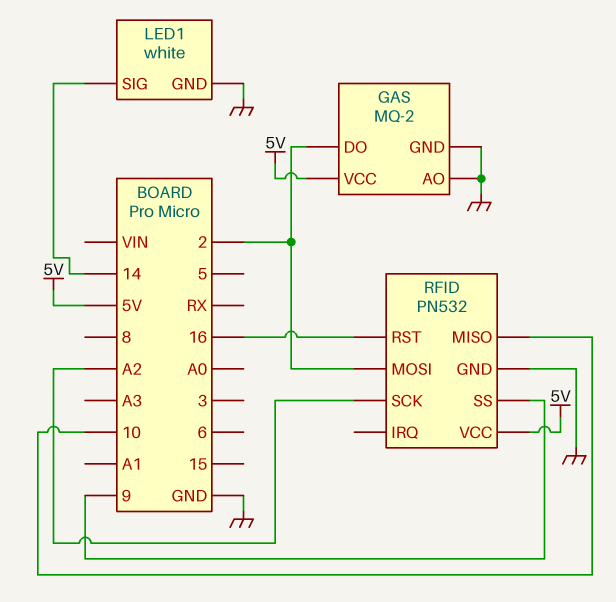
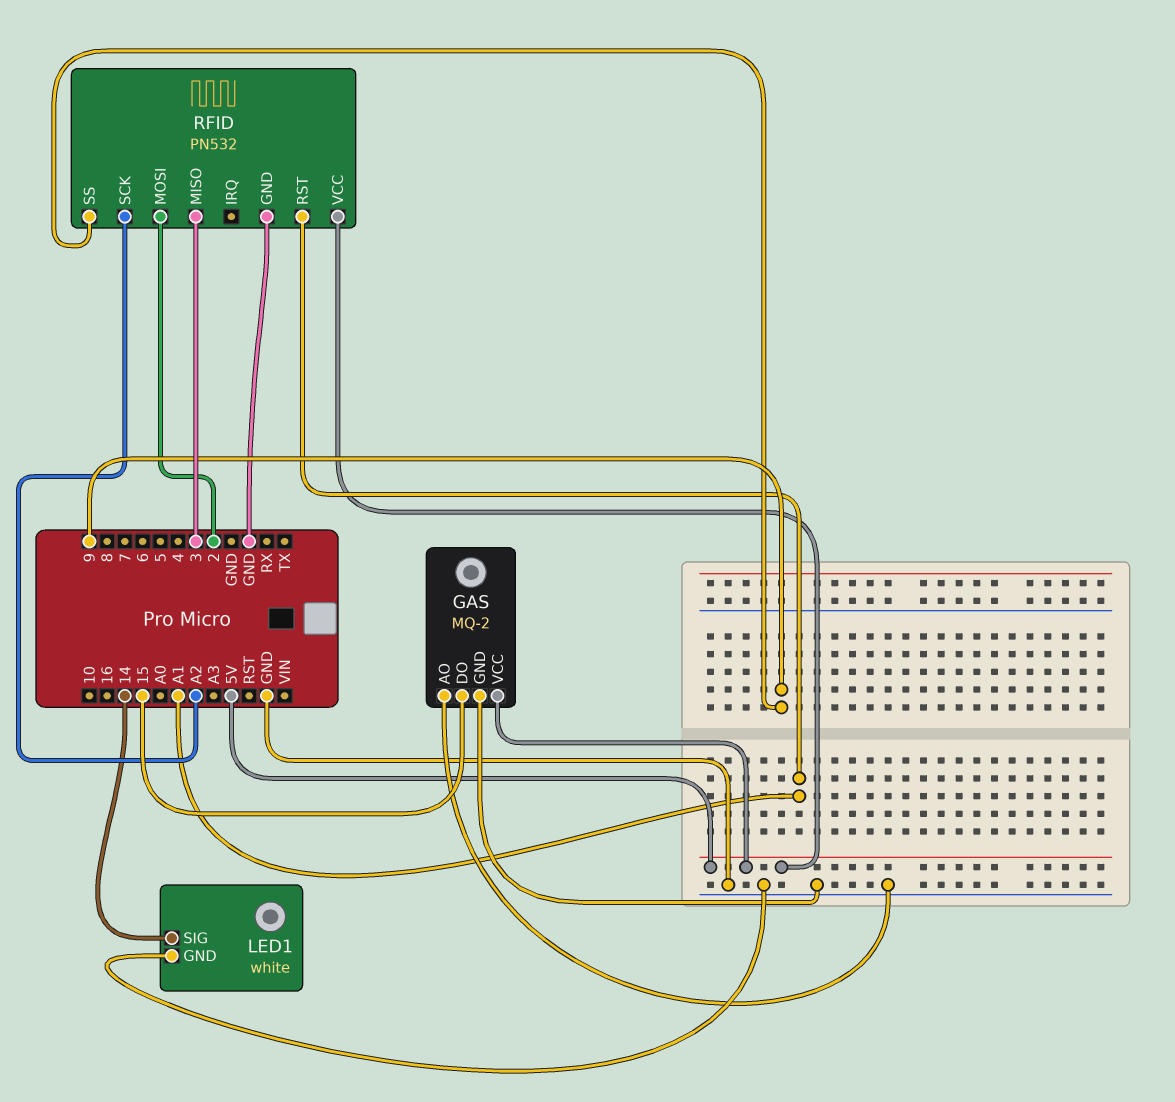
GAS pin DO: 2 -> 15
RFID pin MISO: 10 -> 3
RFID pin RST: 16 -> A1

